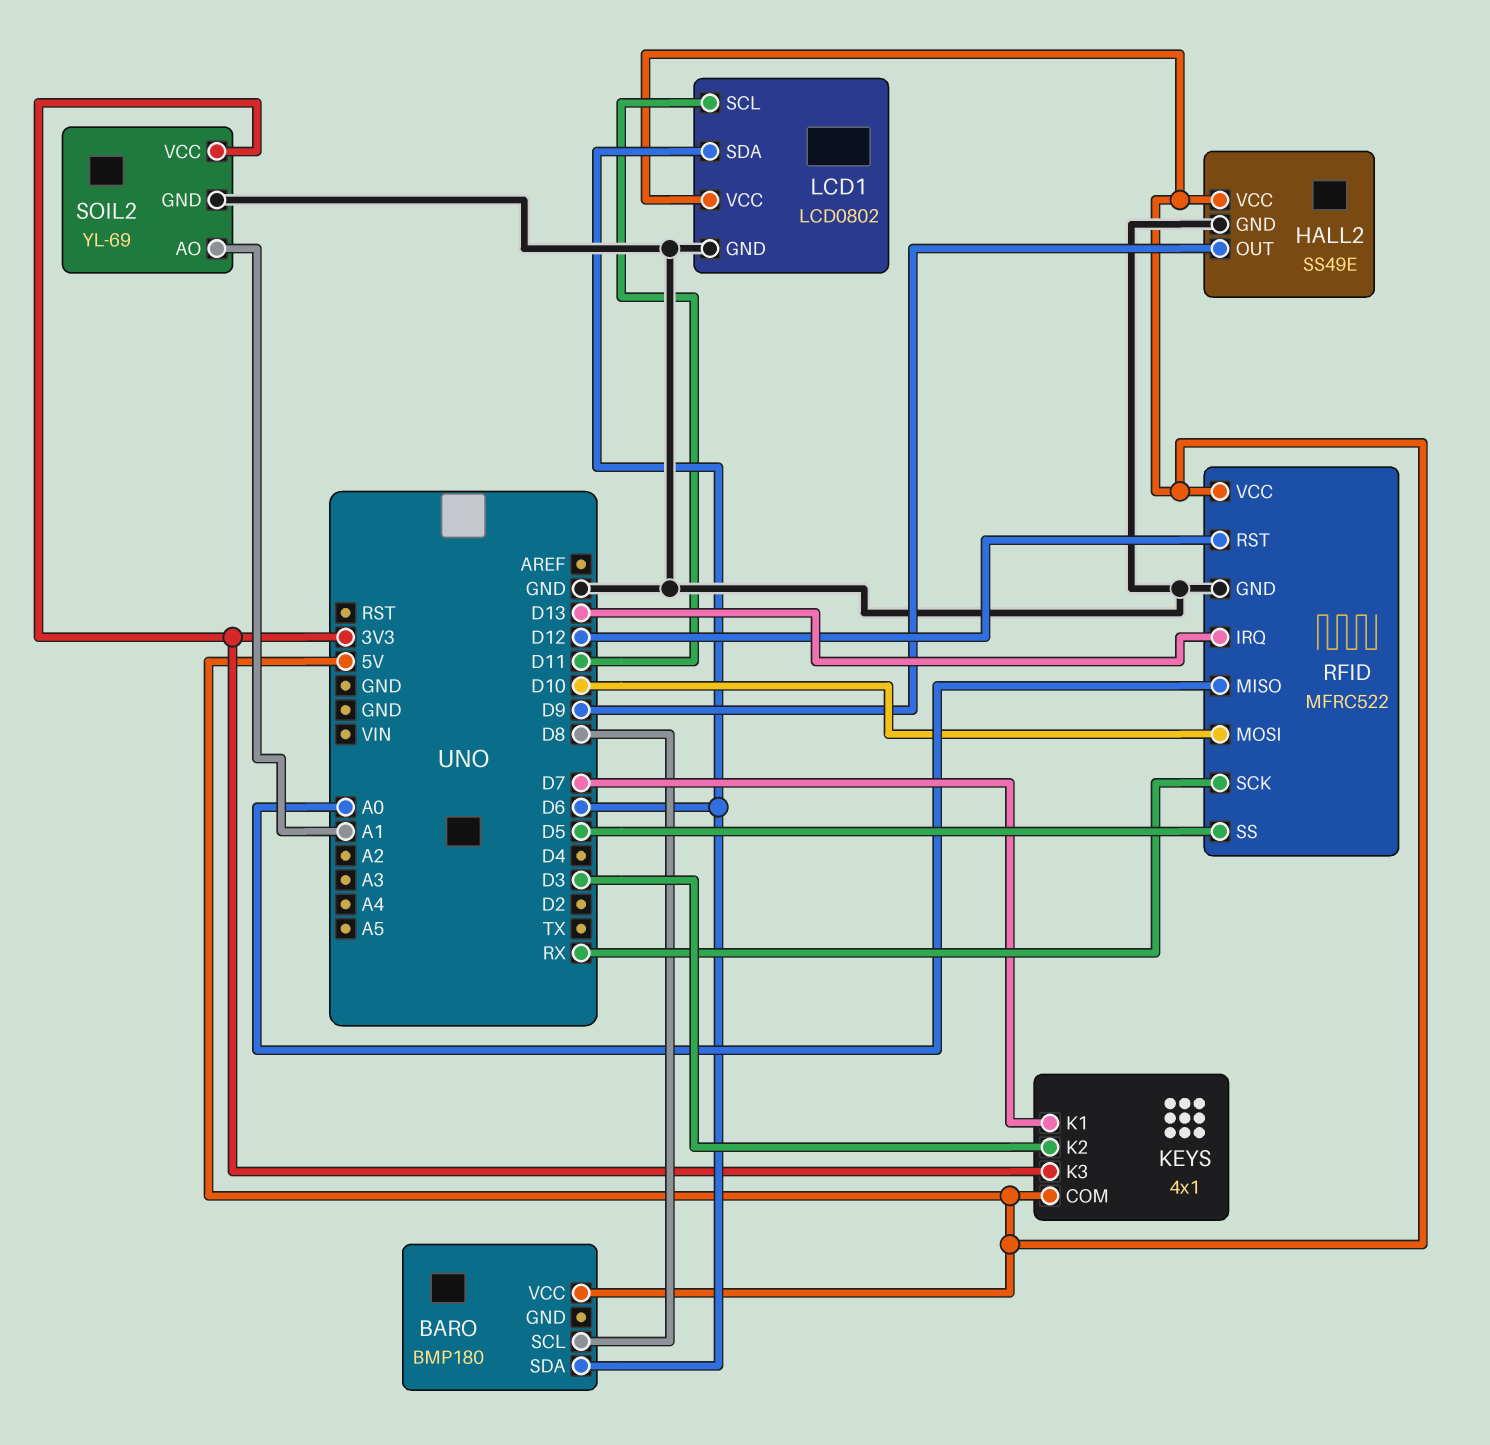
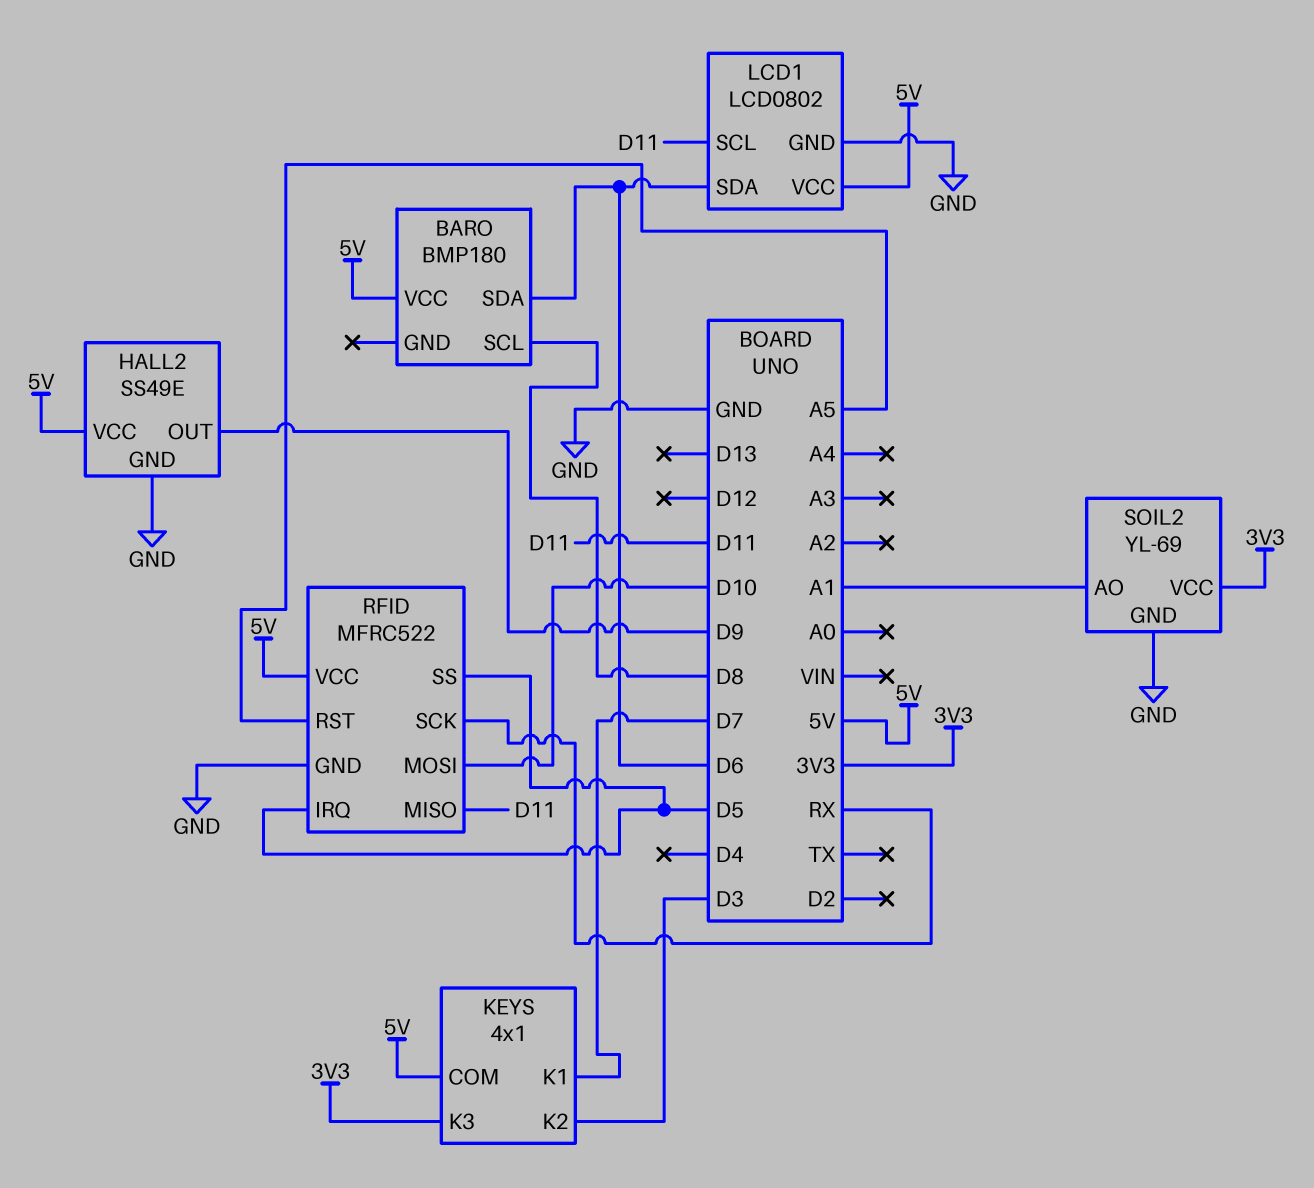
RFID pin IRQ: D13 -> D5
RFID pin MISO: A0 -> D11
RFID pin RST: D12 -> A5

